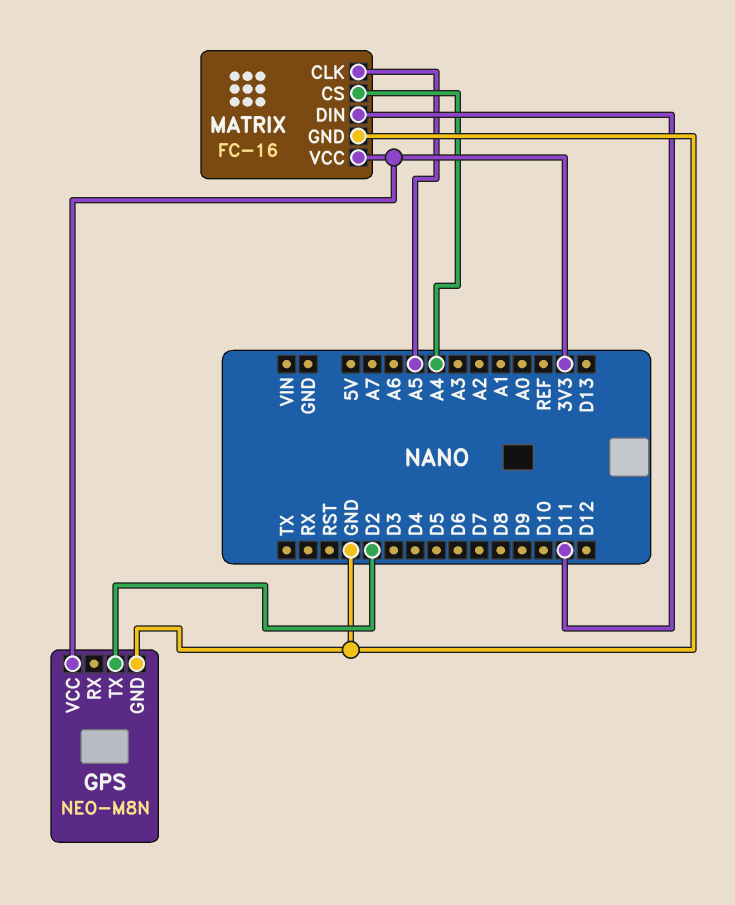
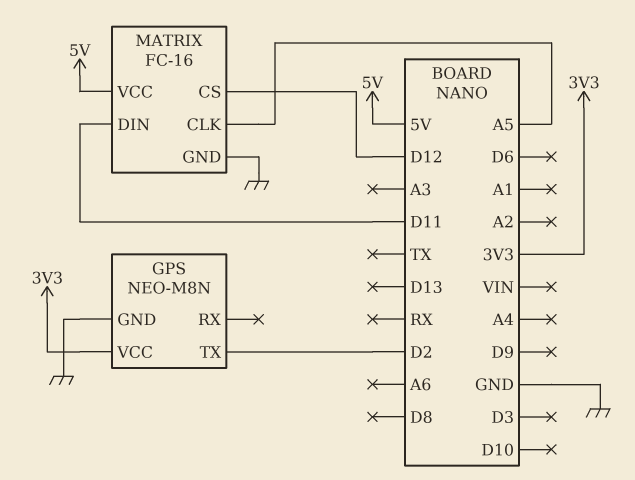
MATRIX pin CS: A4 -> D12
MATRIX pin VCC: 3V3 -> 5V

